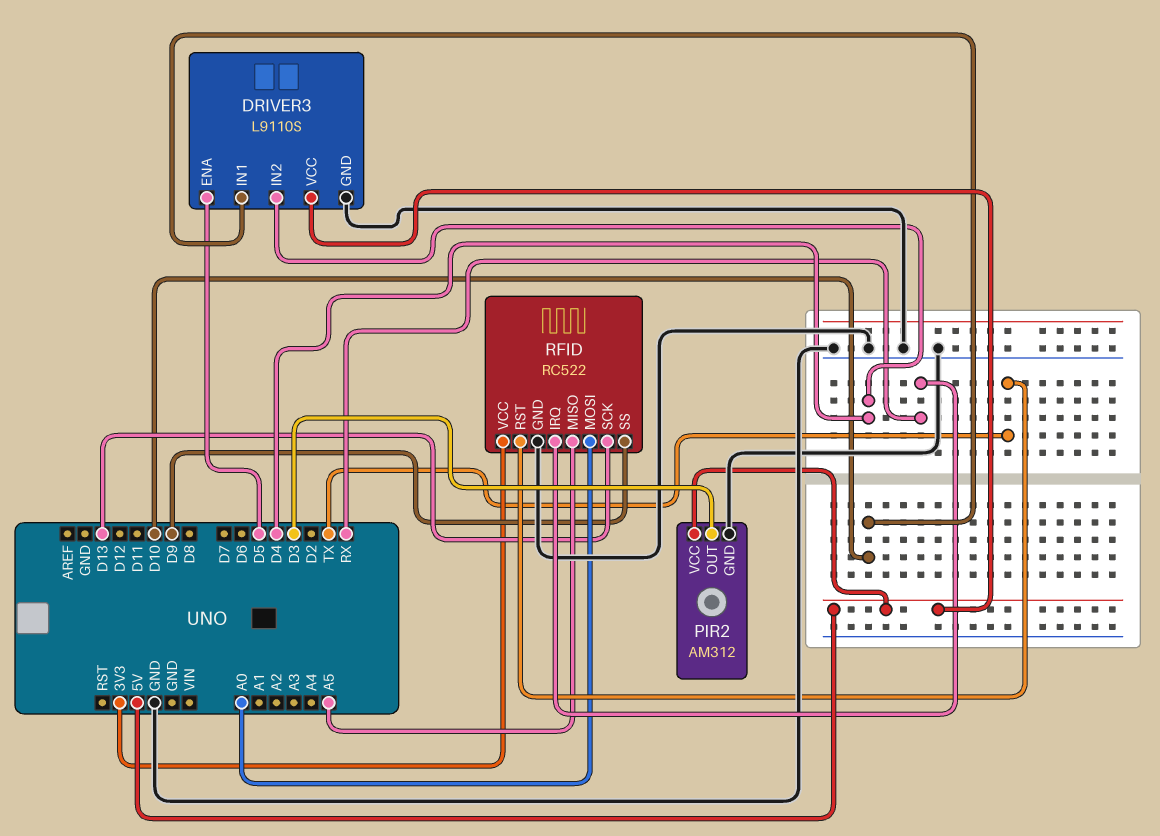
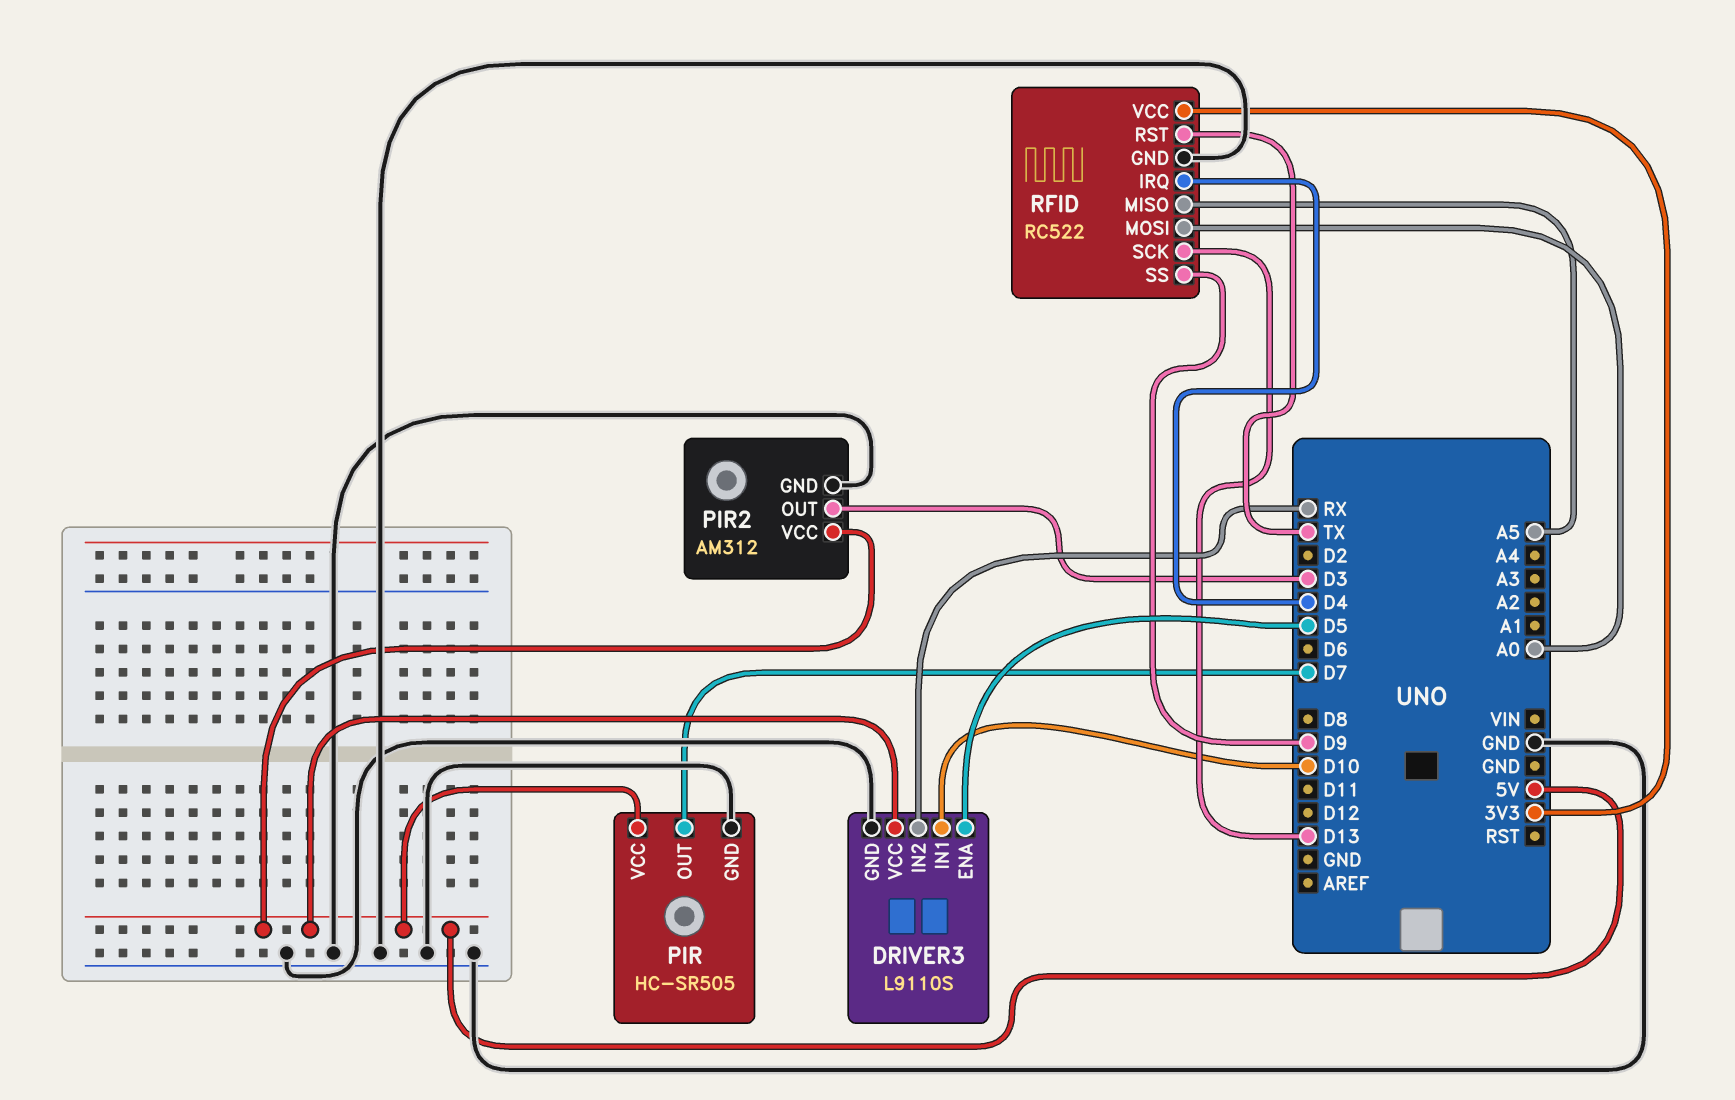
DRIVER3 pin IN2: D4 -> RX
PIR: none -> HC-SR505
PIR pin GND: none -> GND
PIR pin OUT: none -> D7
PIR pin VCC: none -> 5V
RFID pin IRQ: RX -> D4

